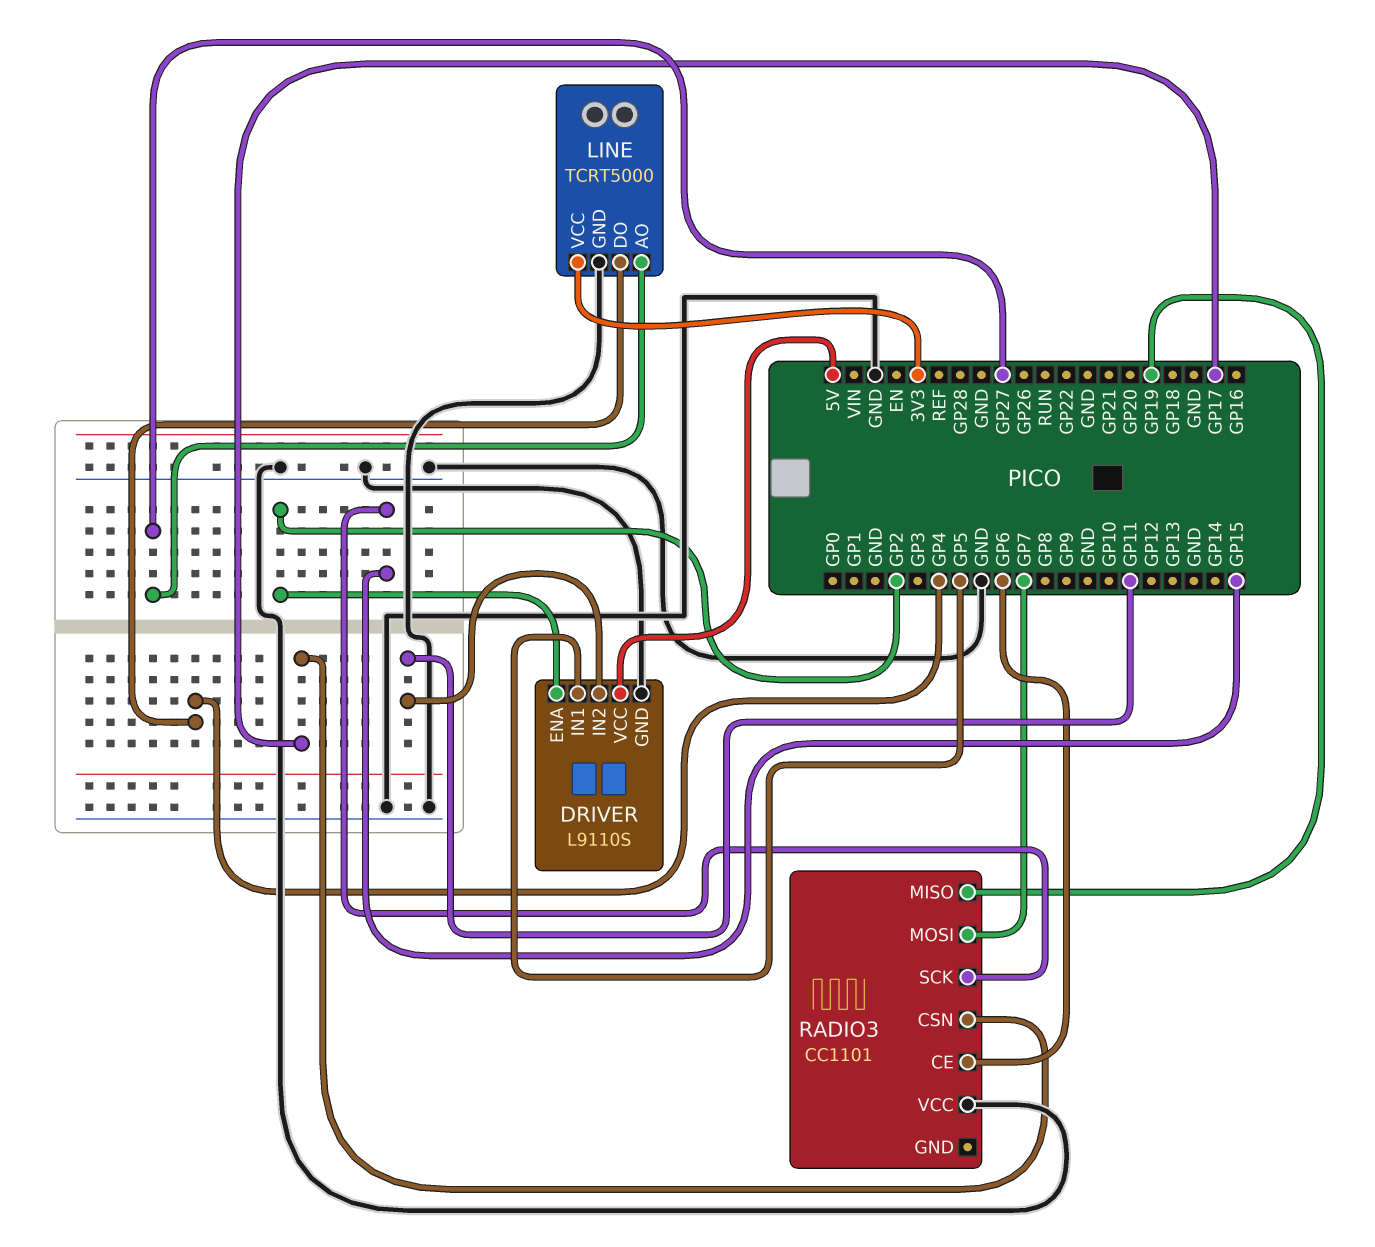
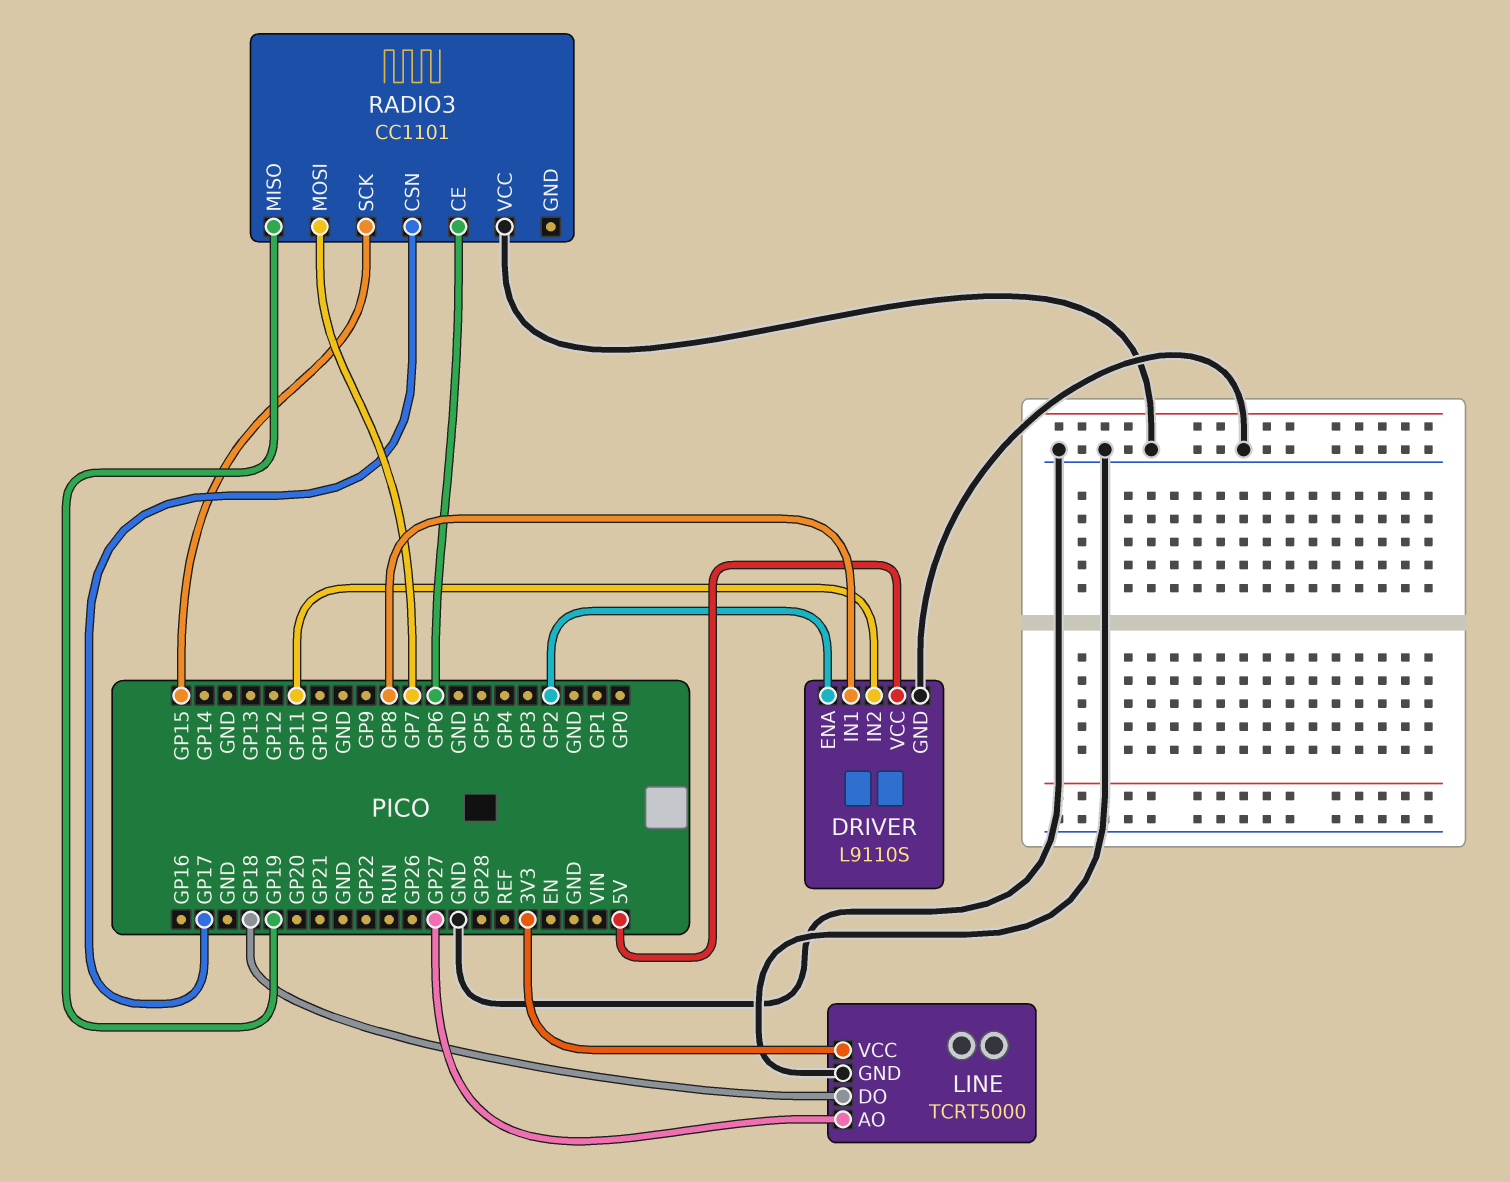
DRIVER pin IN1: GP5 -> GP8
LINE pin DO: GP4 -> GP18

